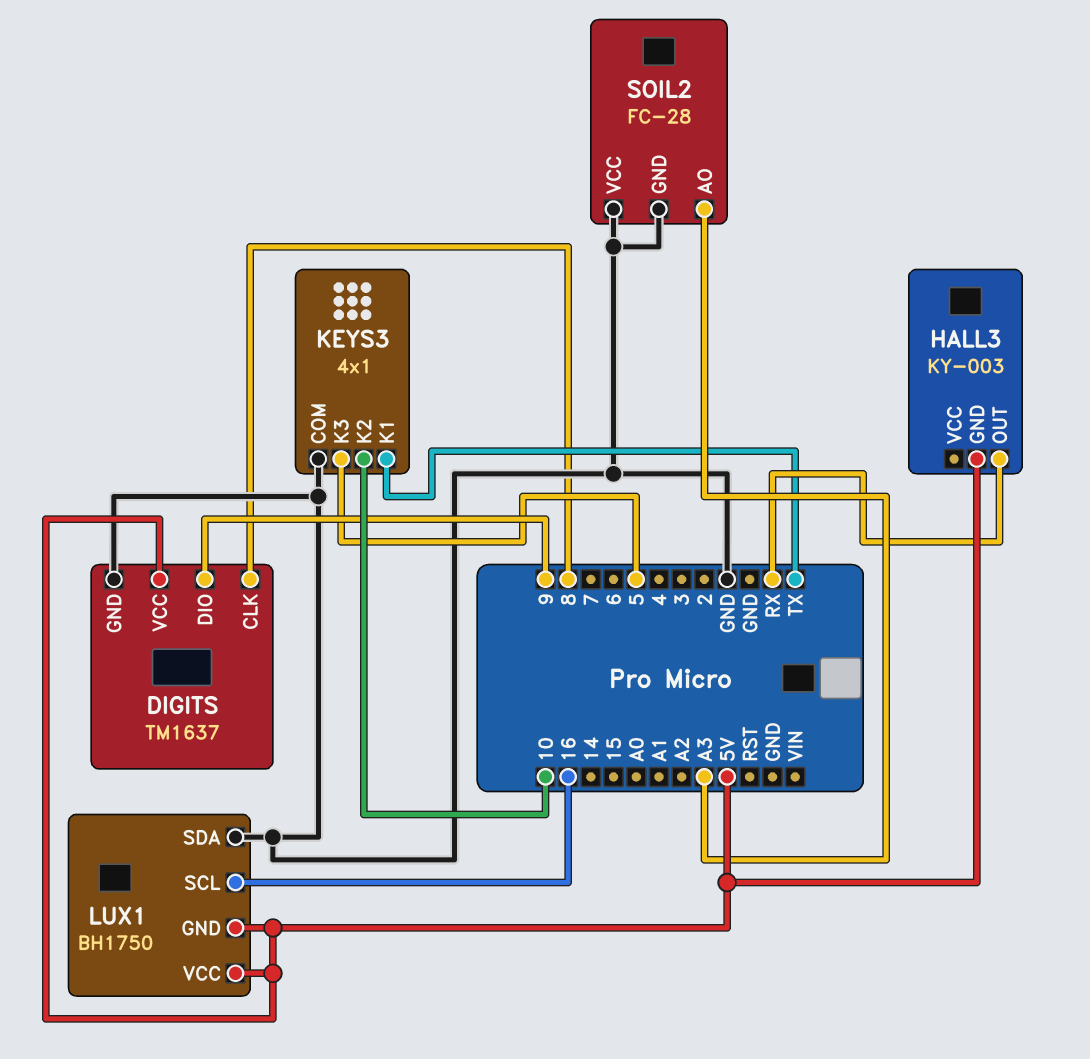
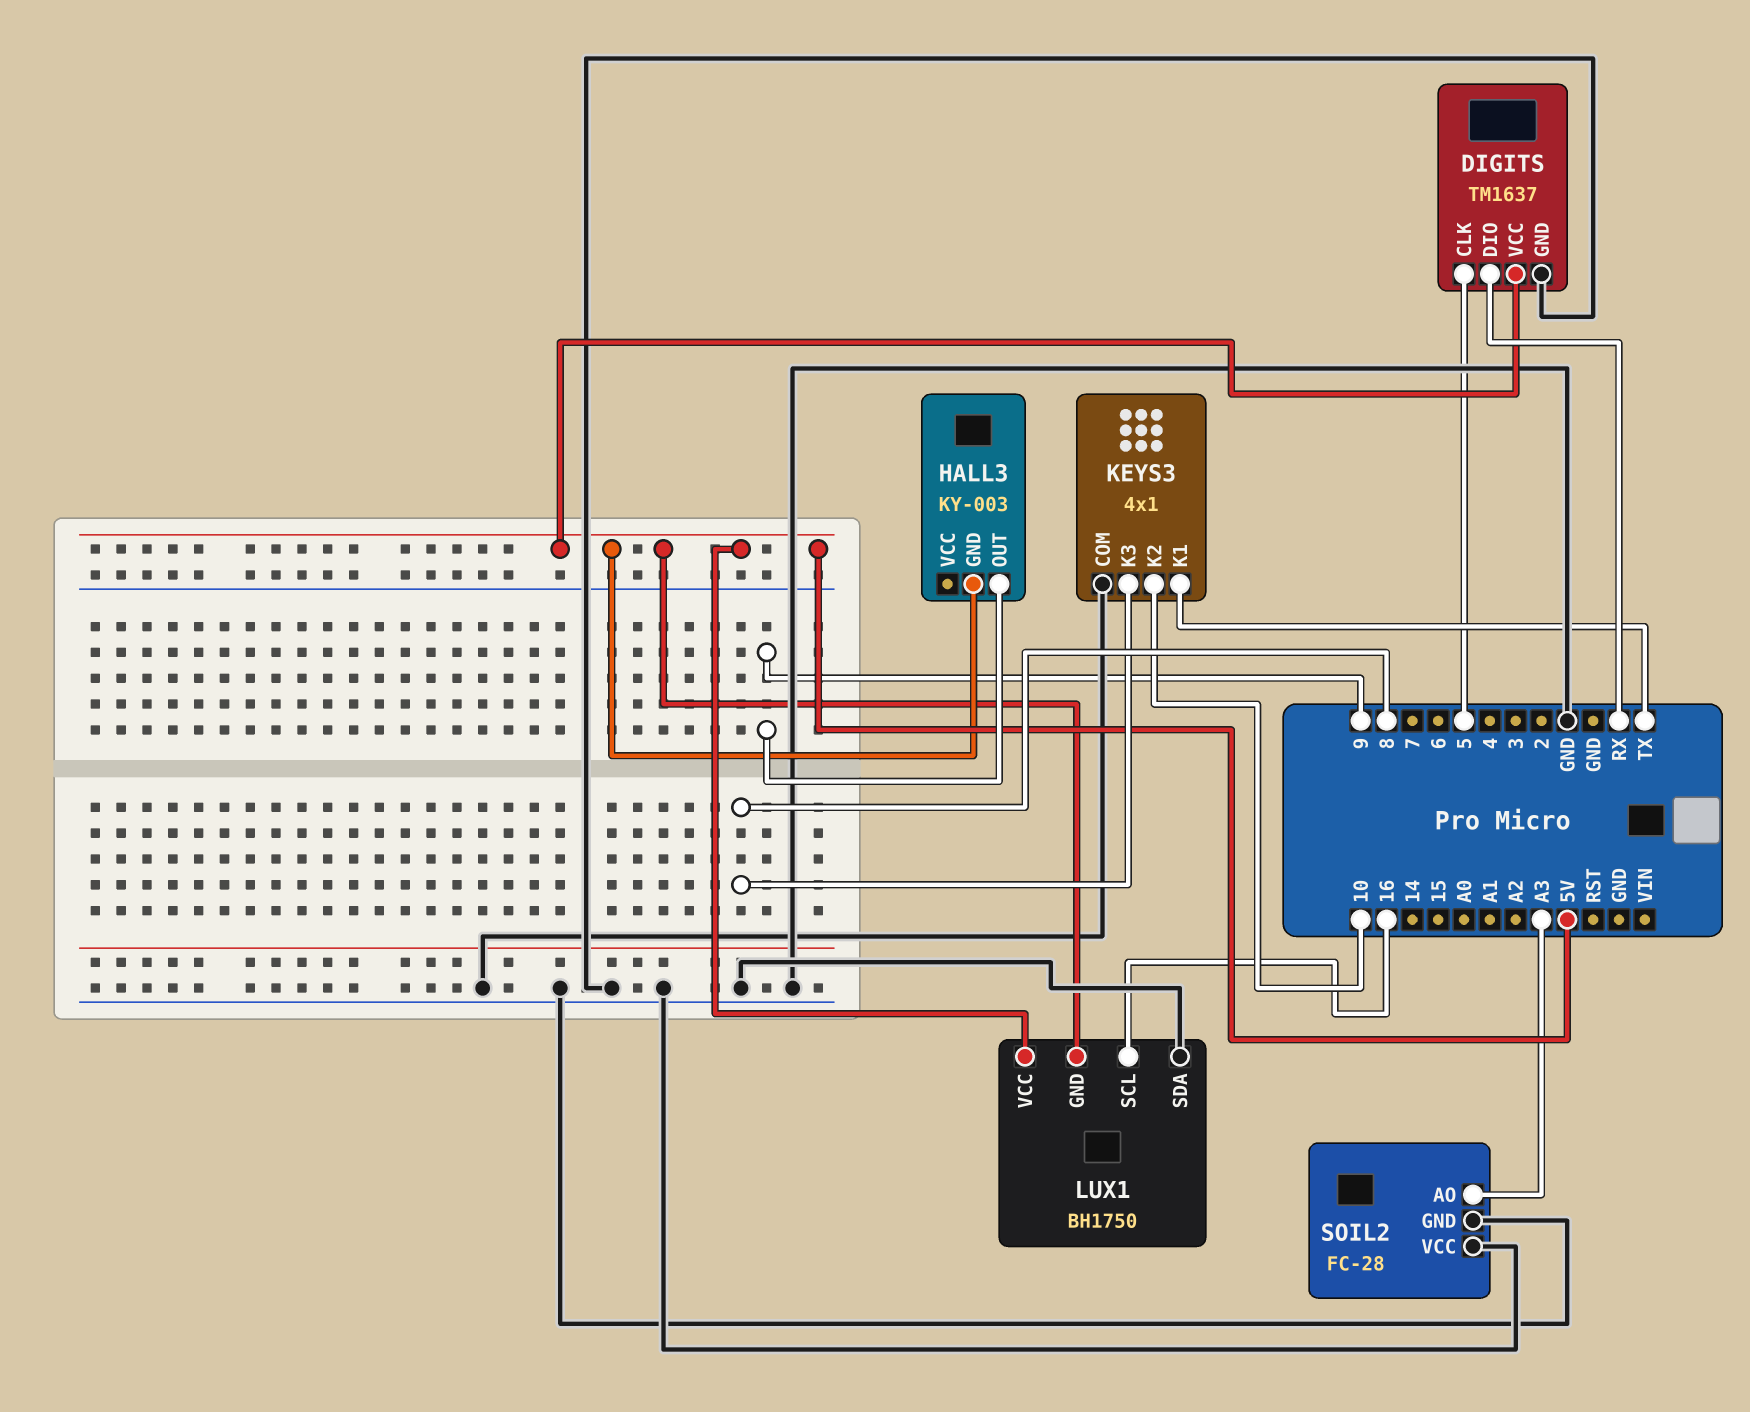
DIGITS pin CLK: 8 -> 5
DIGITS pin DIO: 9 -> RX
HALL3 pin OUT: RX -> 9
KEYS3 pin K3: 5 -> 8

